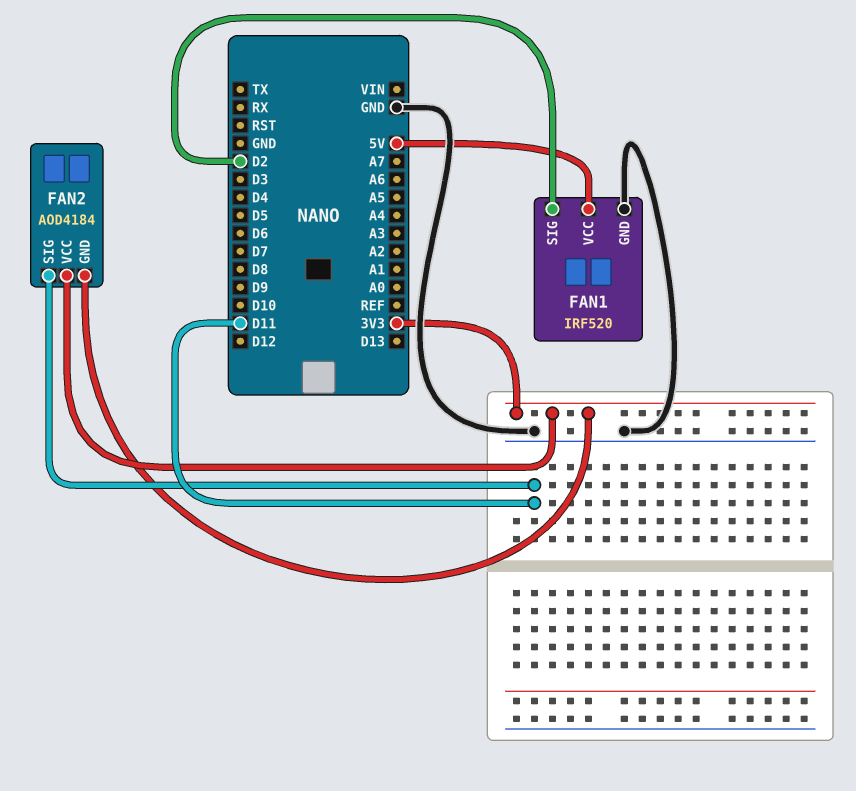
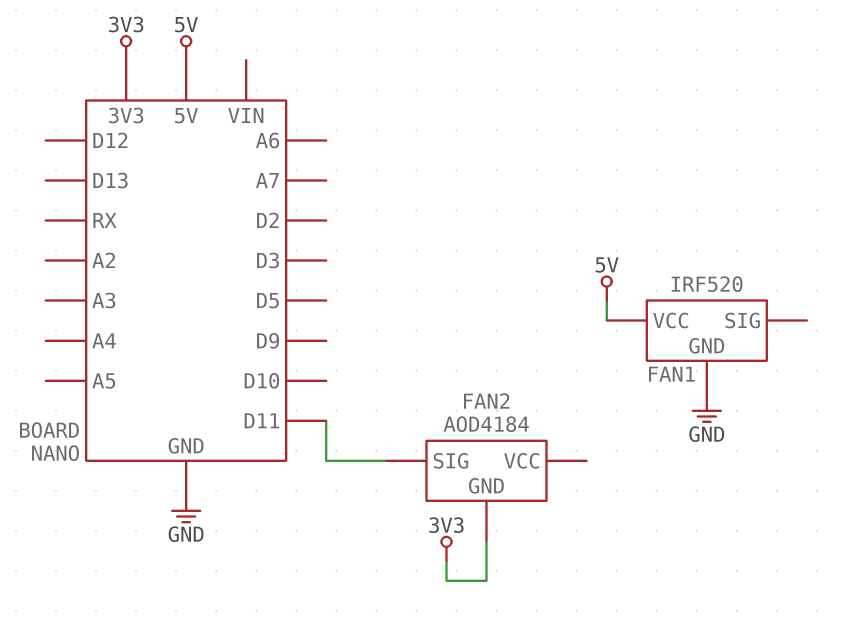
FAN1 pin SIG: D2 -> none
FAN2 pin VCC: 3V3 -> none

